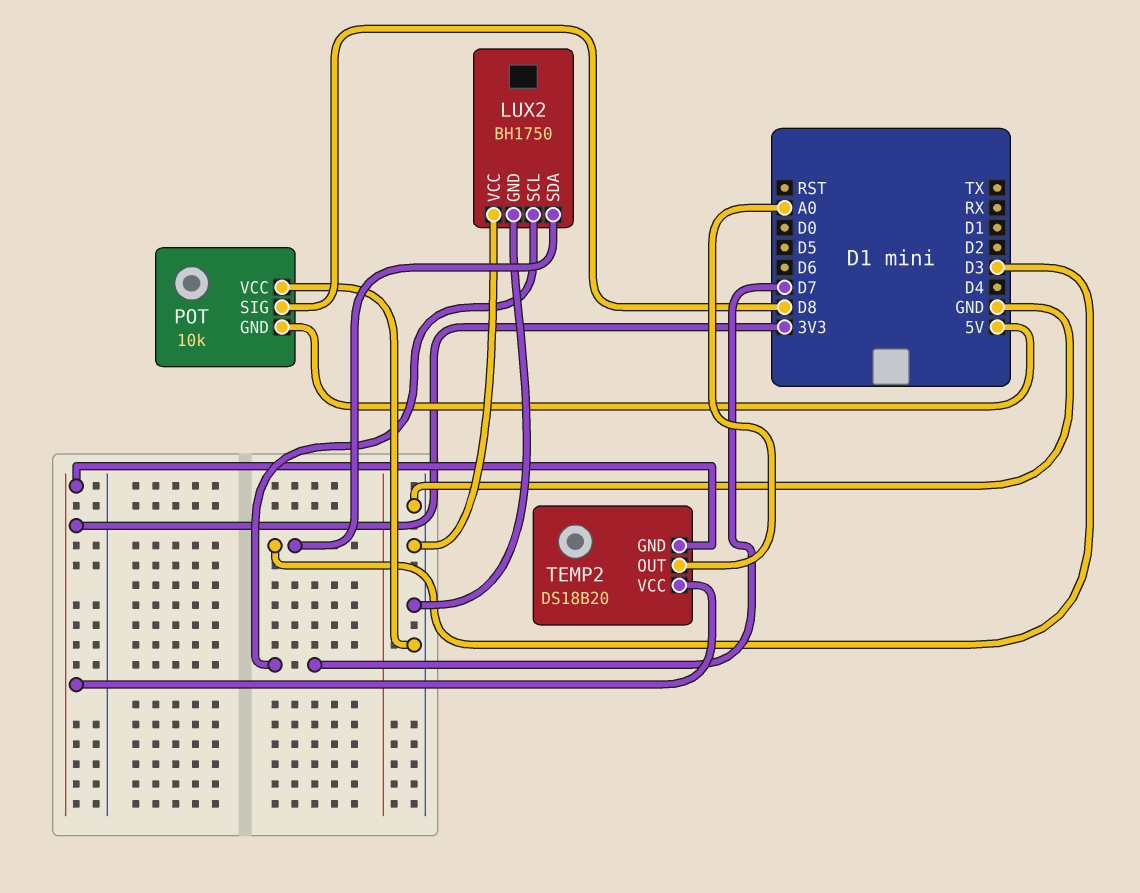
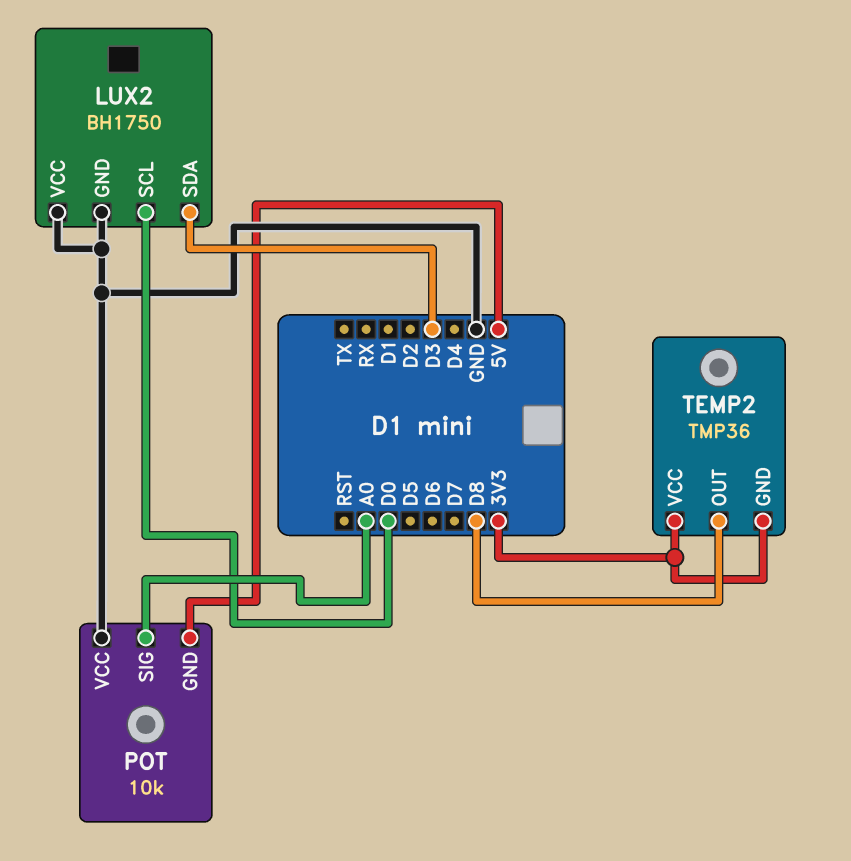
LUX2 pin SCL: D7 -> D0
POT pin SIG: D8 -> A0
TEMP2: DS18B20 -> TMP36
TEMP2 pin OUT: A0 -> D8

